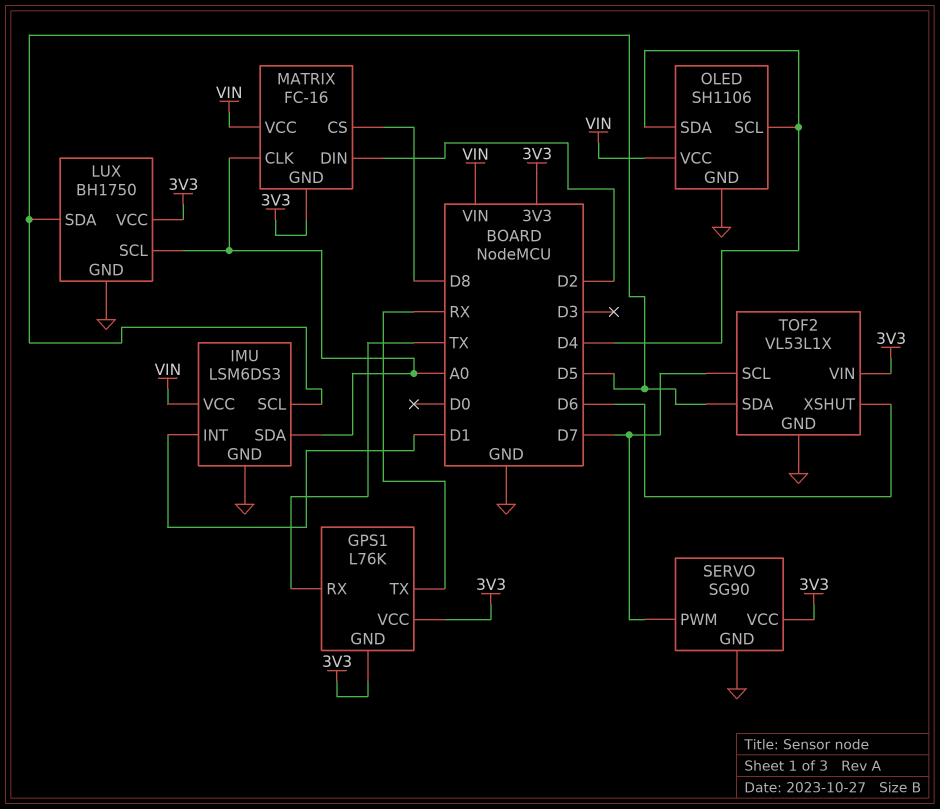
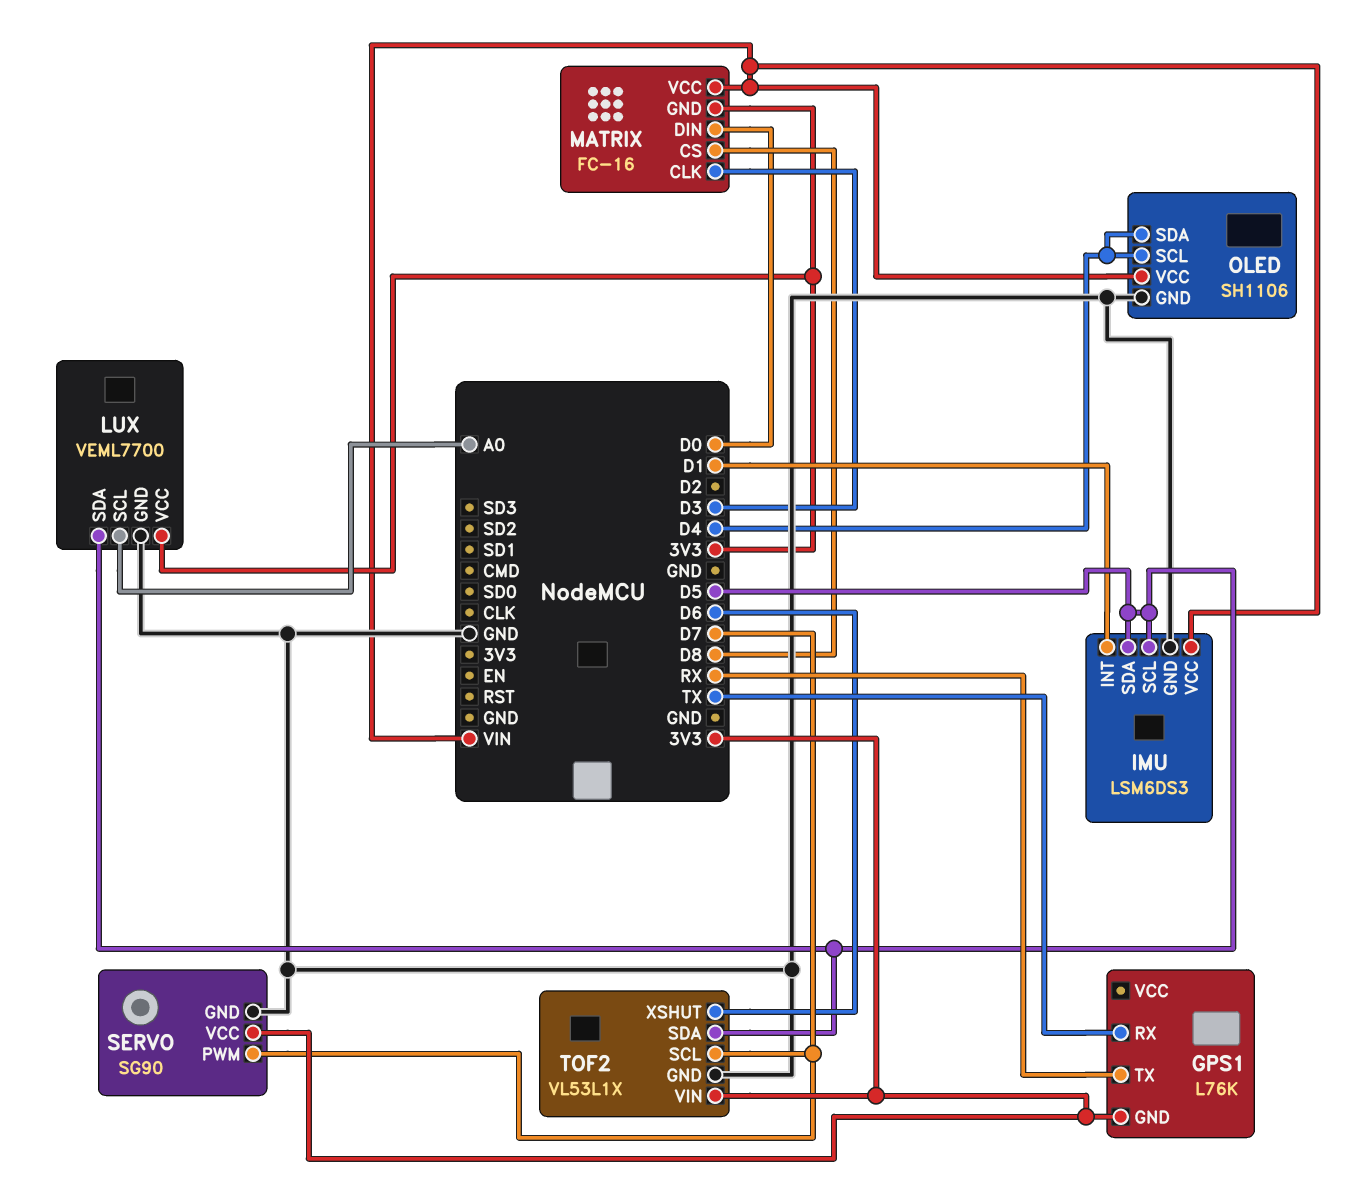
GPS1 pin VCC: 3V3 -> none
IMU pin SDA: A0 -> D5
LUX: BH1750 -> VEML7700
MATRIX pin CLK: A0 -> D3
MATRIX pin DIN: D2 -> D0

